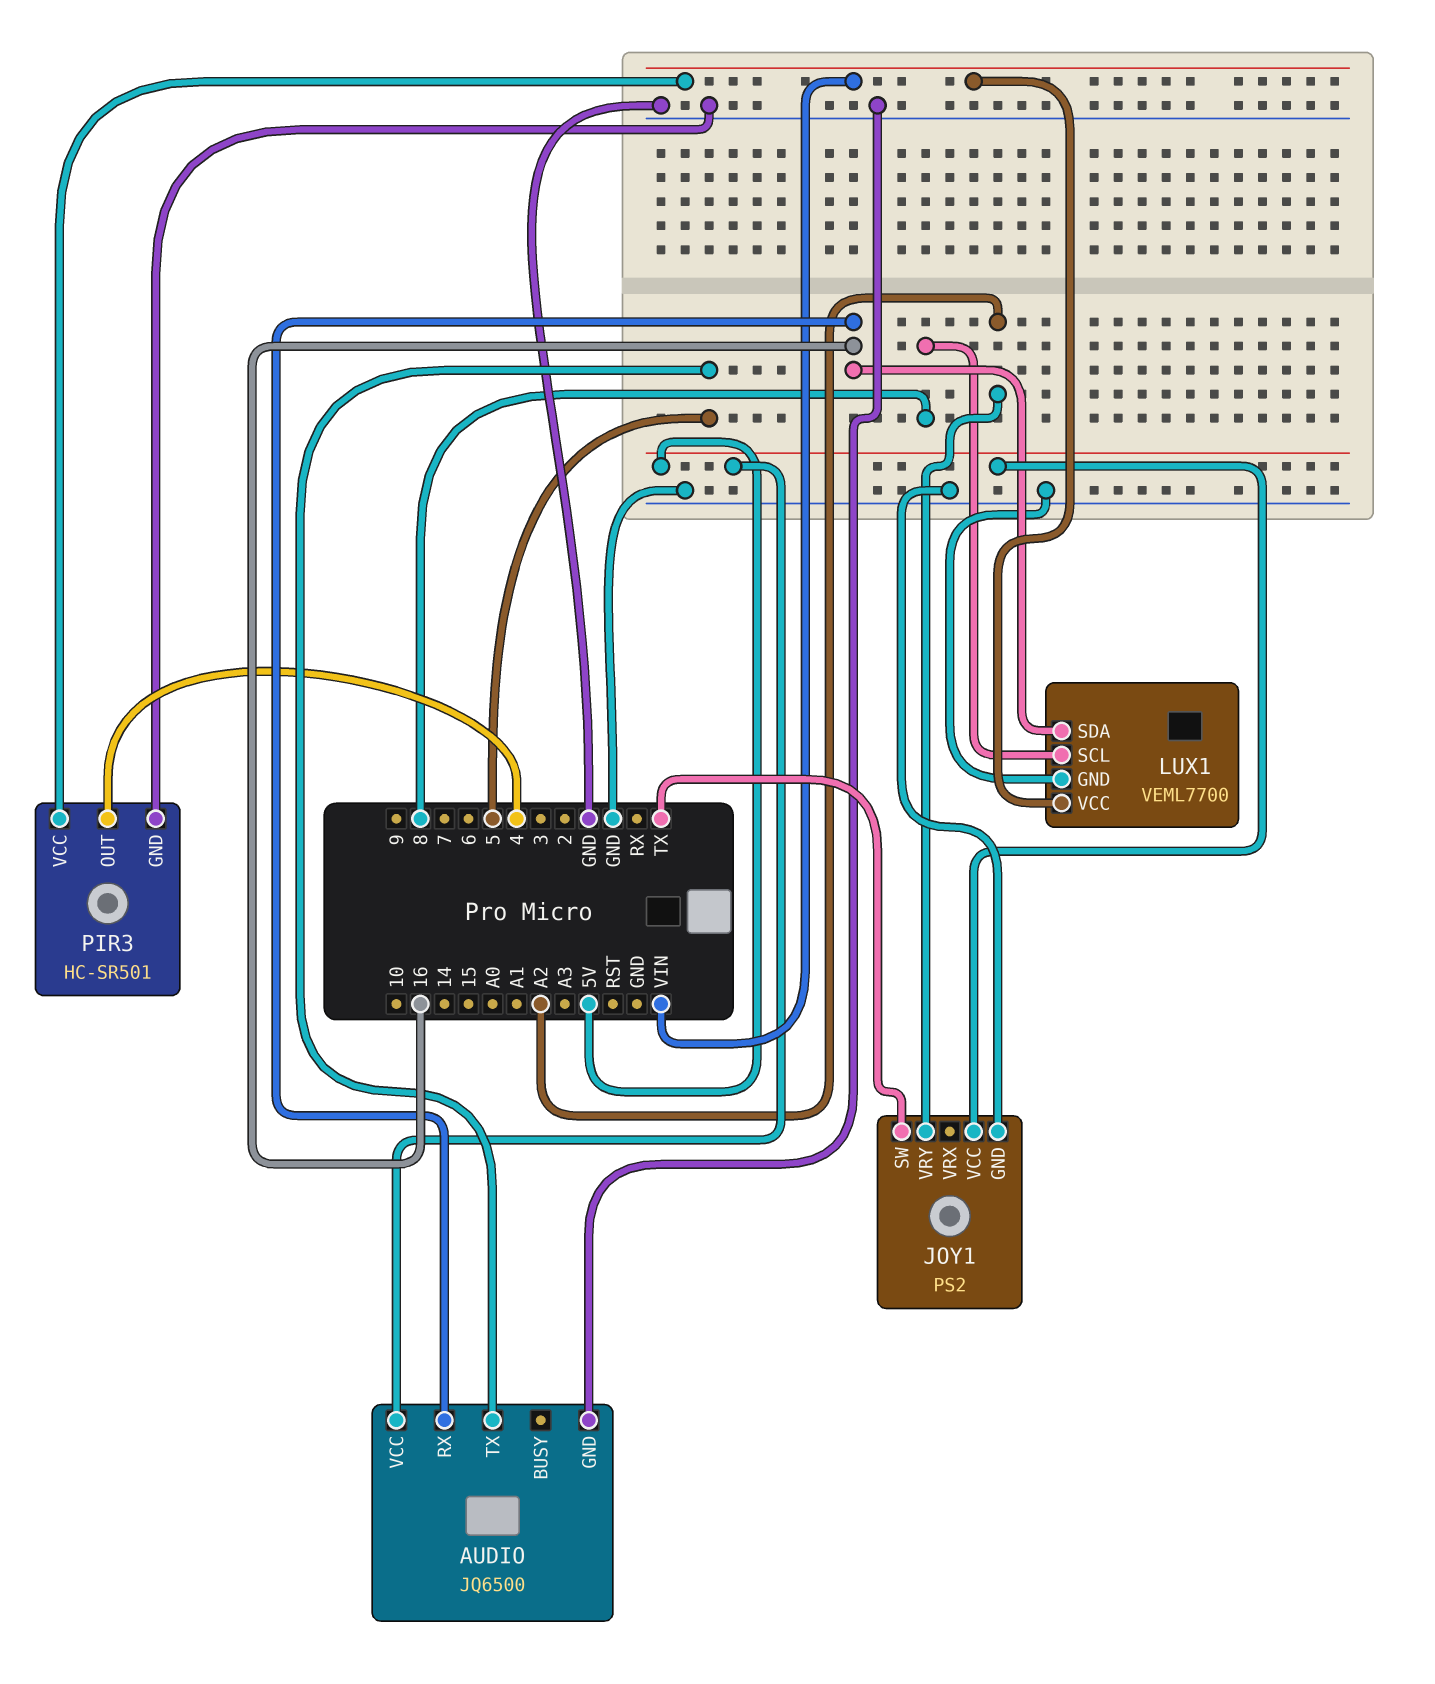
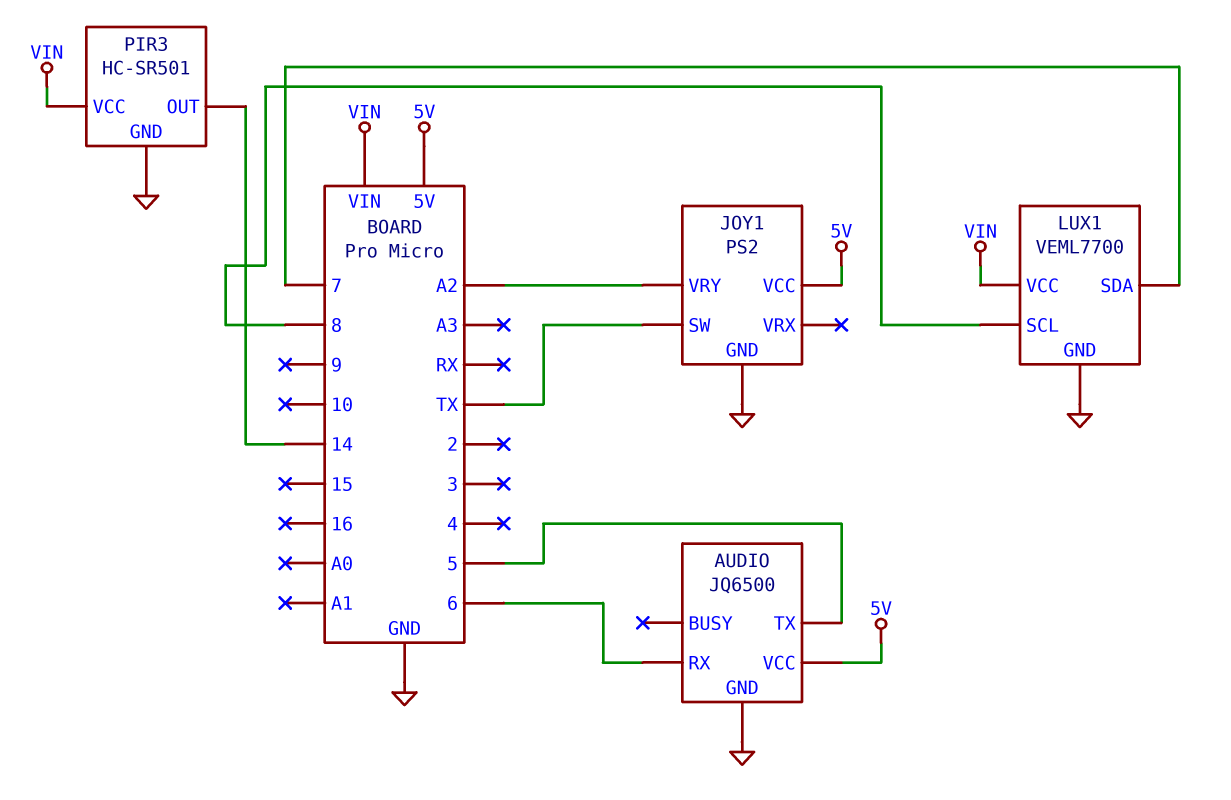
AUDIO pin RX: 16 -> 6
LUX1 pin SDA: 16 -> 7
PIR3 pin OUT: 4 -> 14

